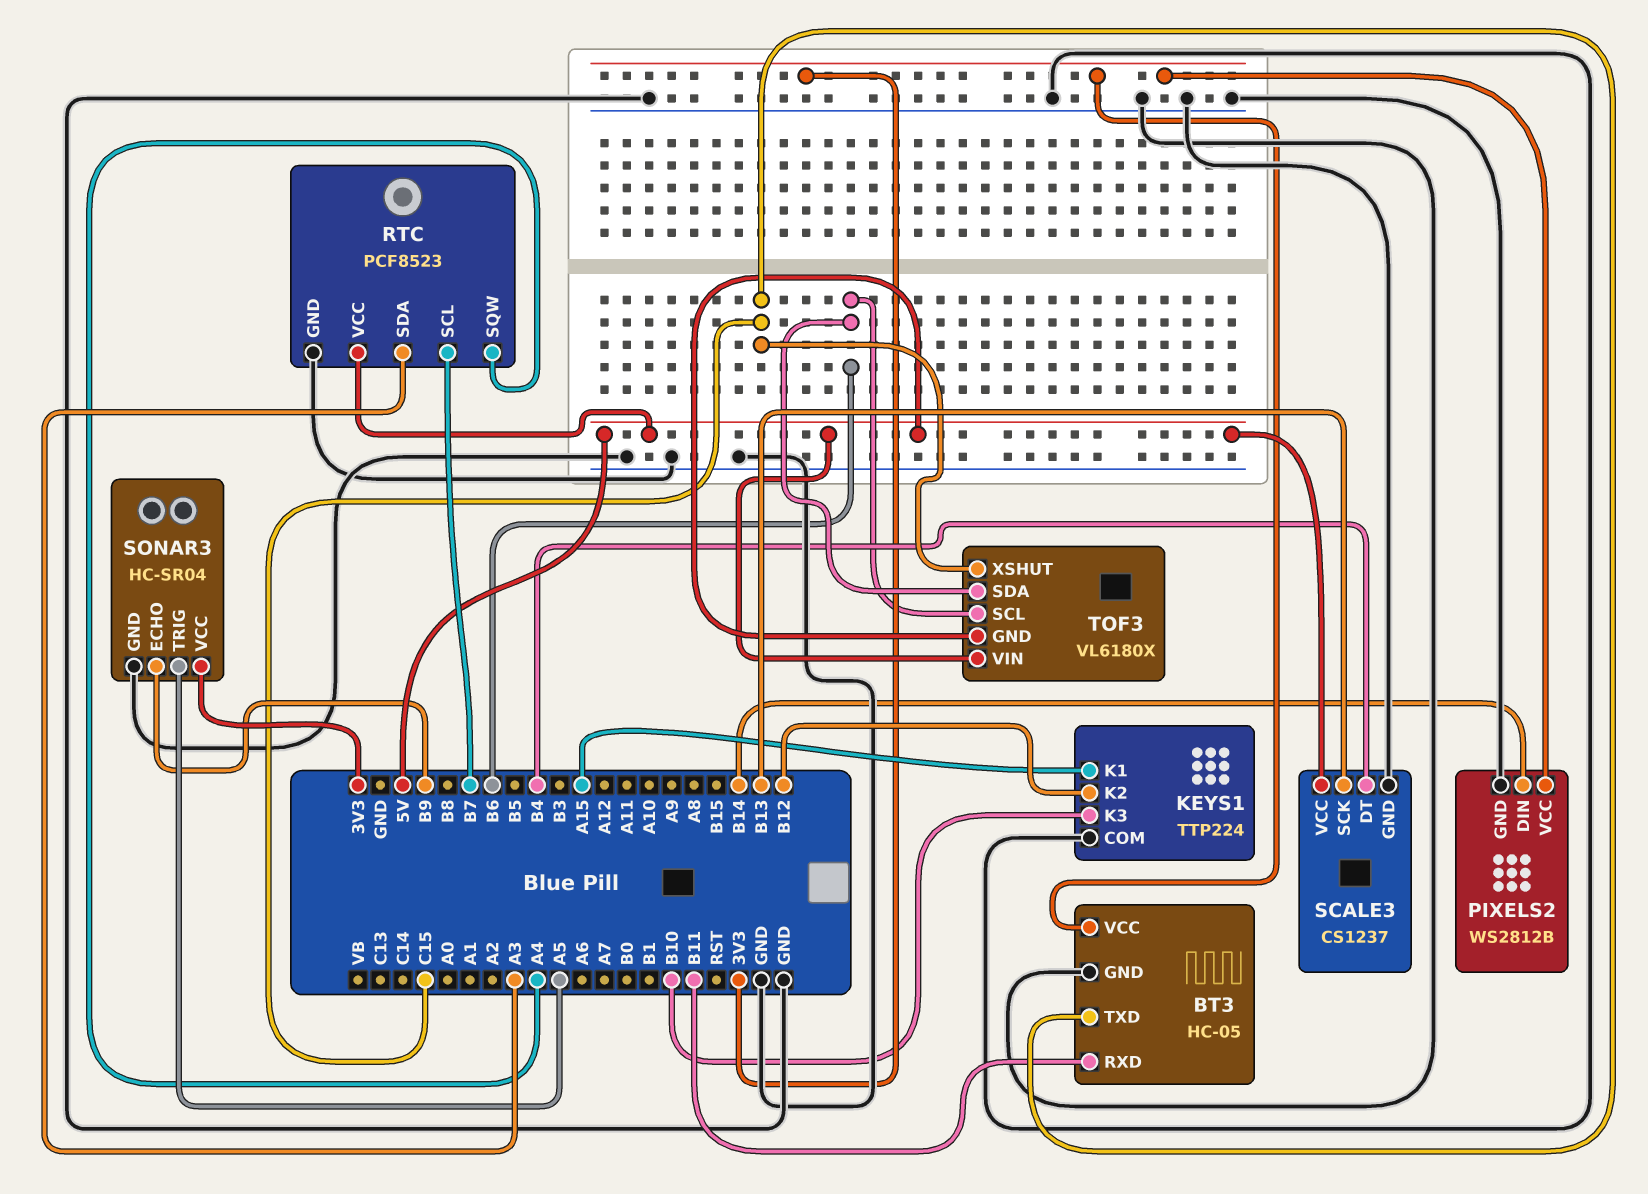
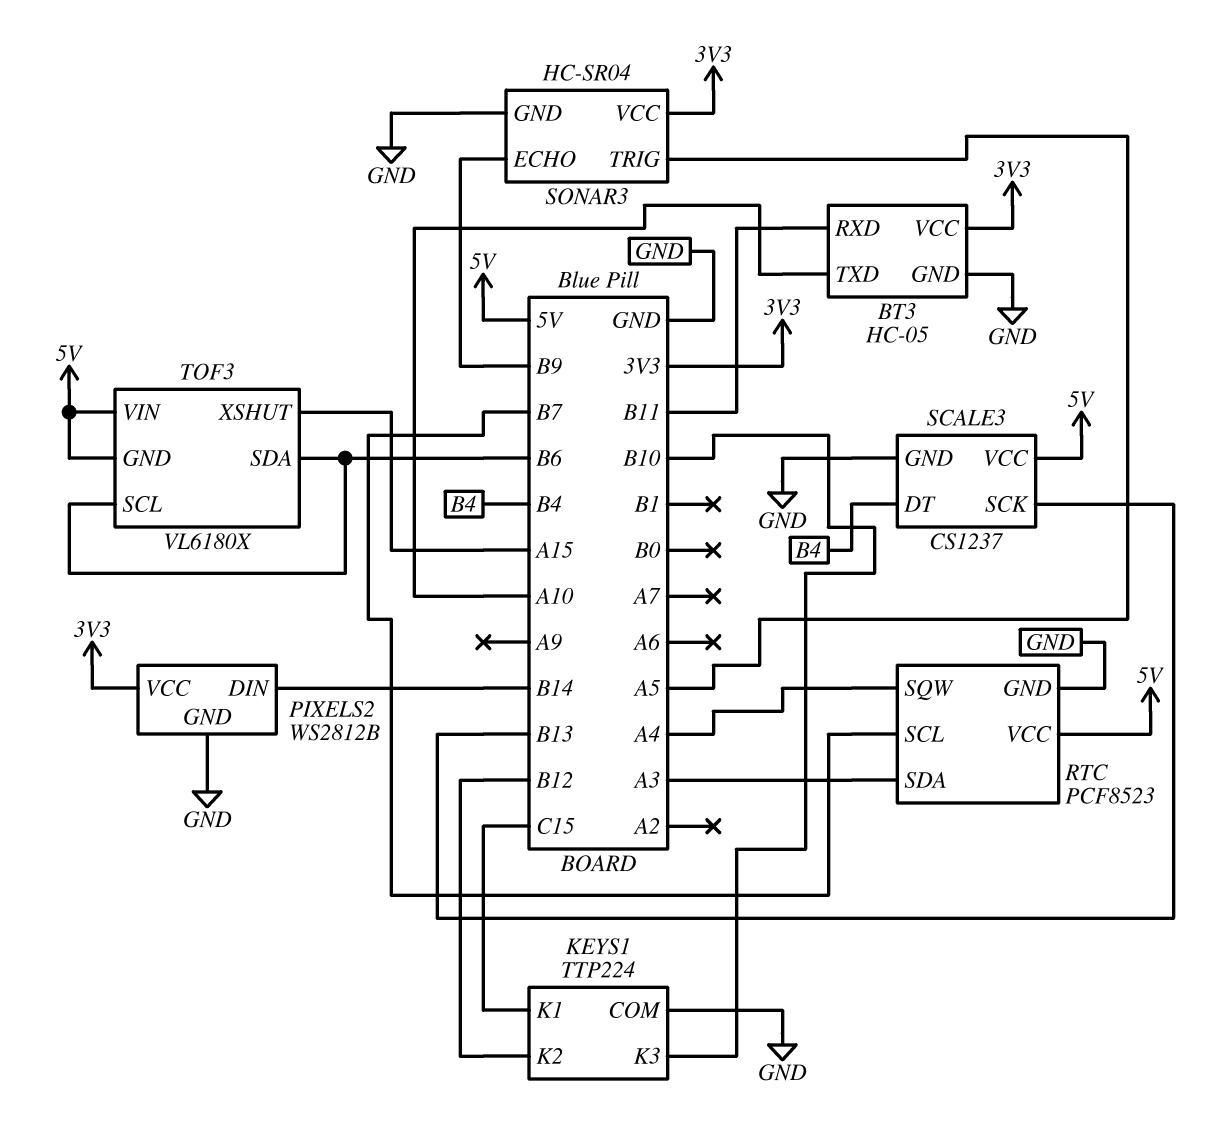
BT3 pin TXD: C15 -> A10
KEYS1 pin K1: A15 -> C15
TOF3 pin XSHUT: C15 -> A15

